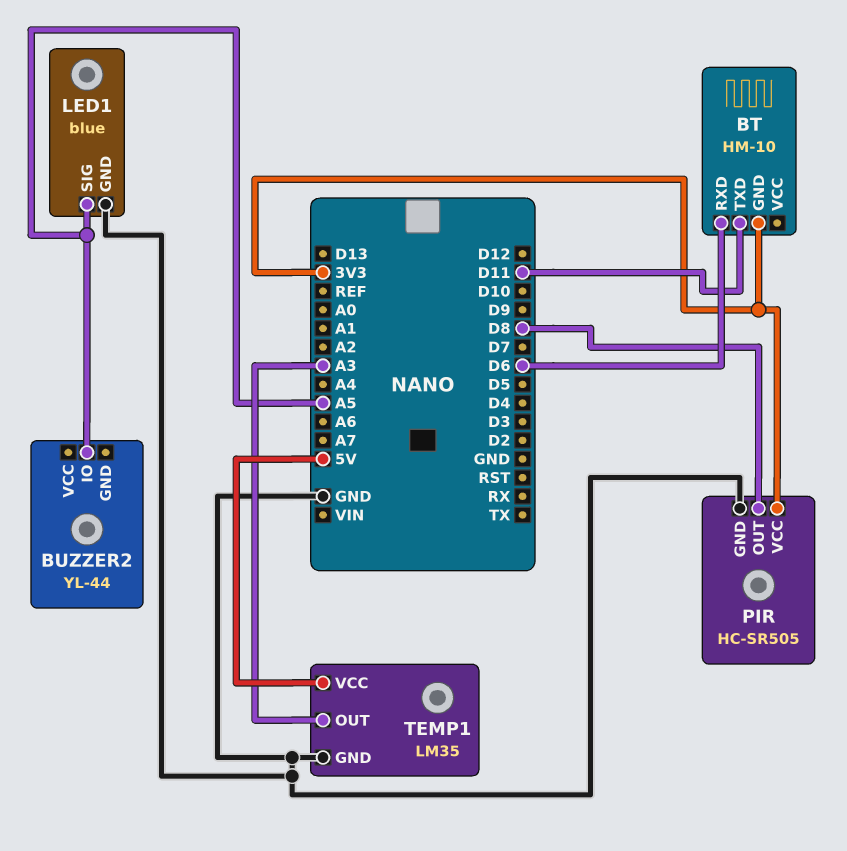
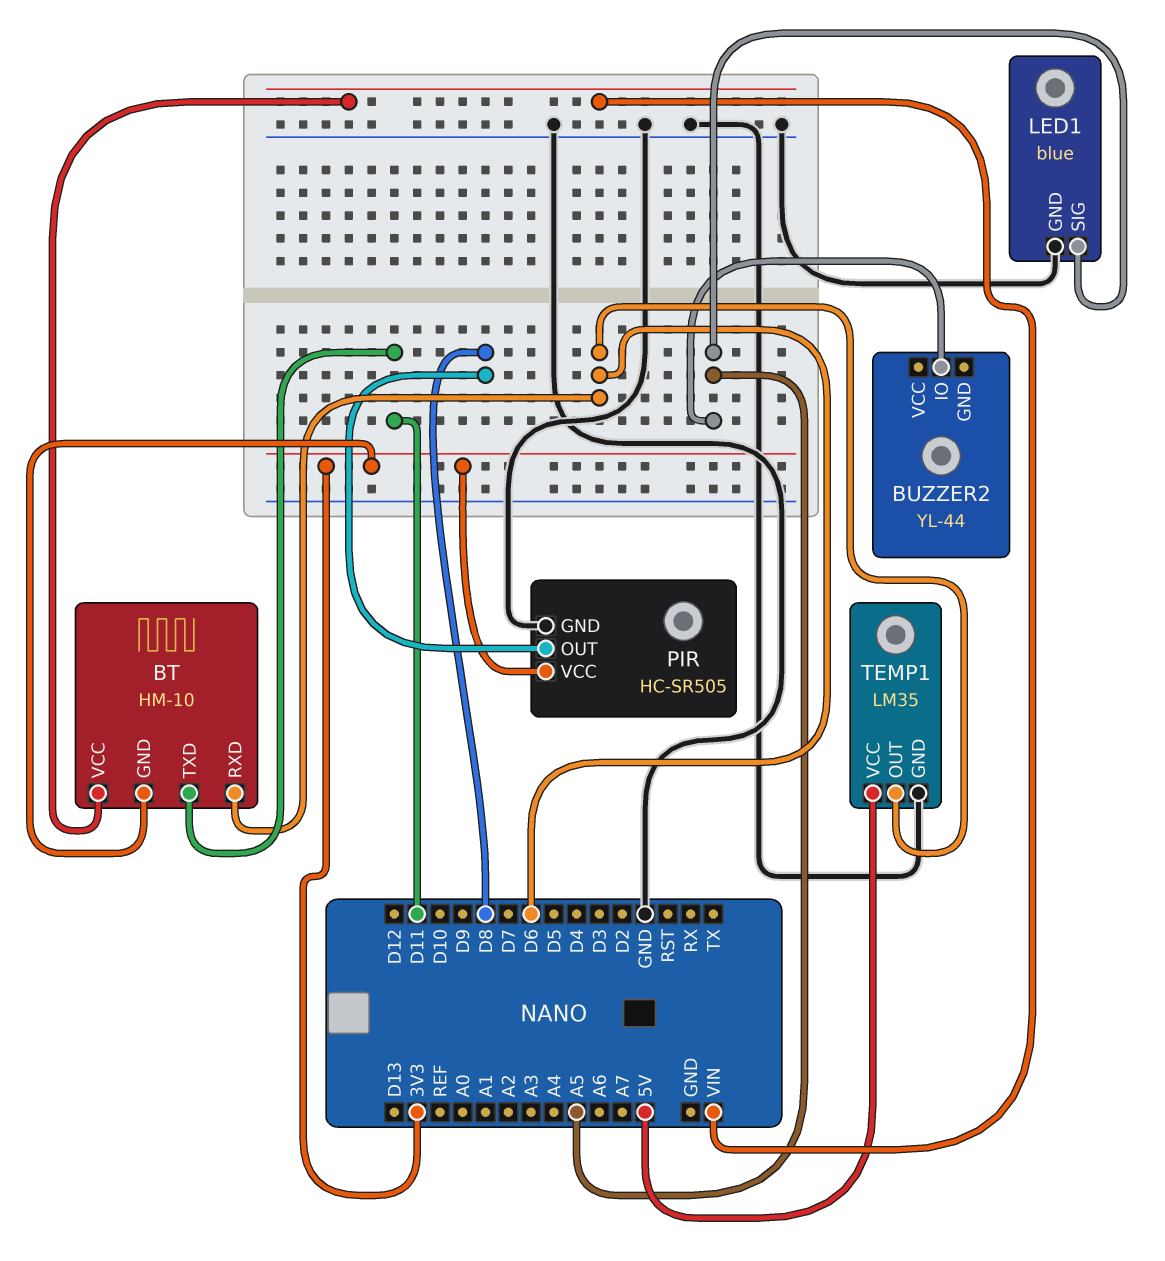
BT pin VCC: none -> VIN
TEMP1 pin OUT: A3 -> D6

